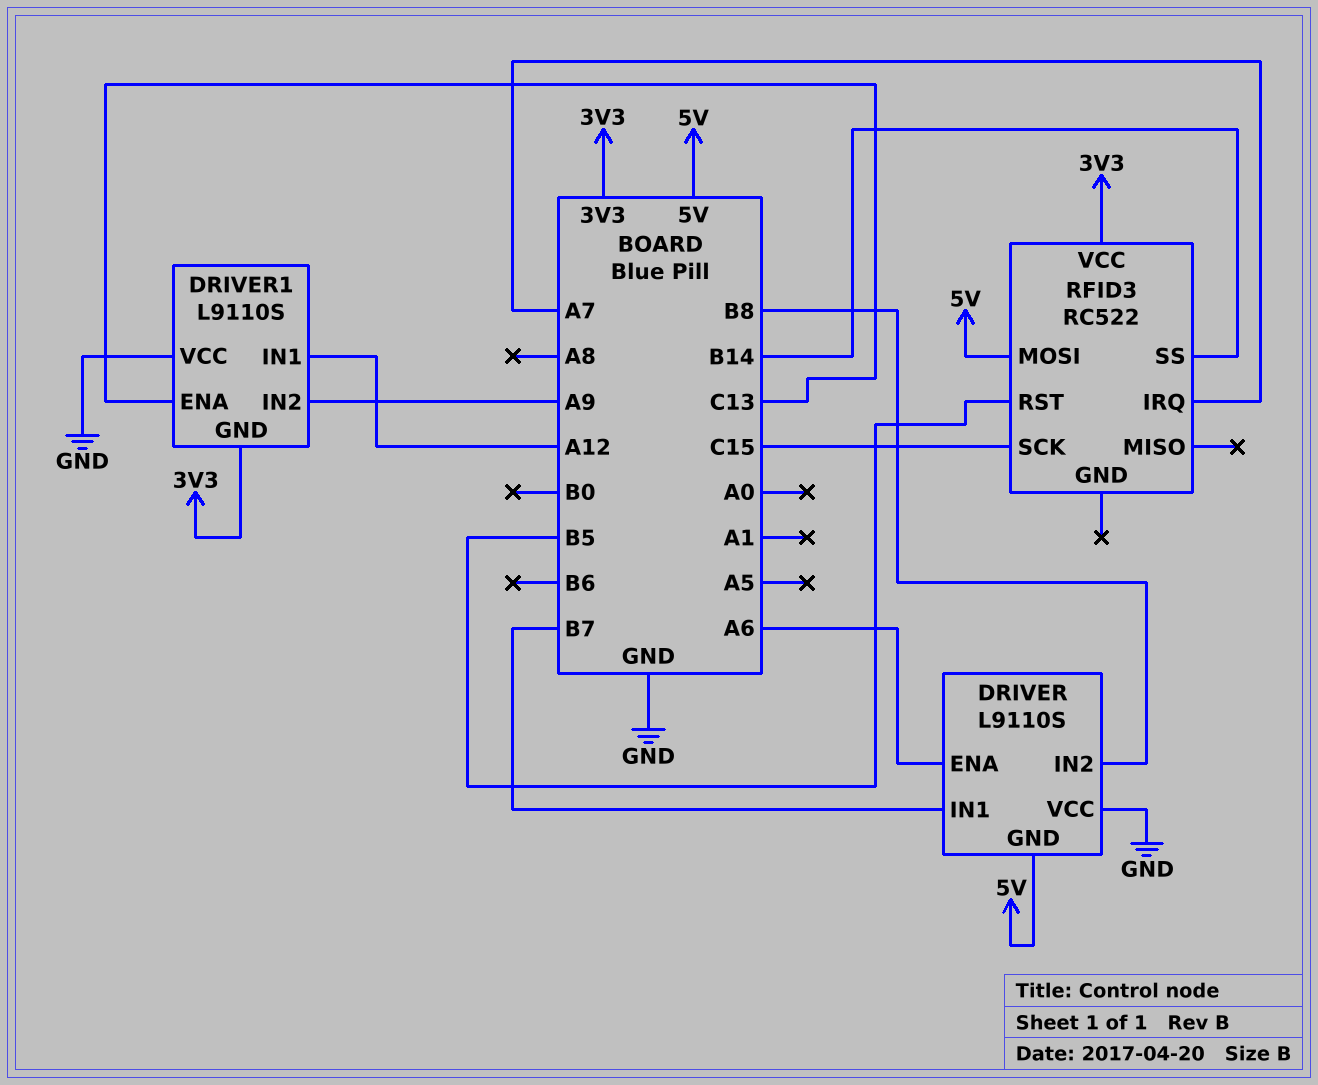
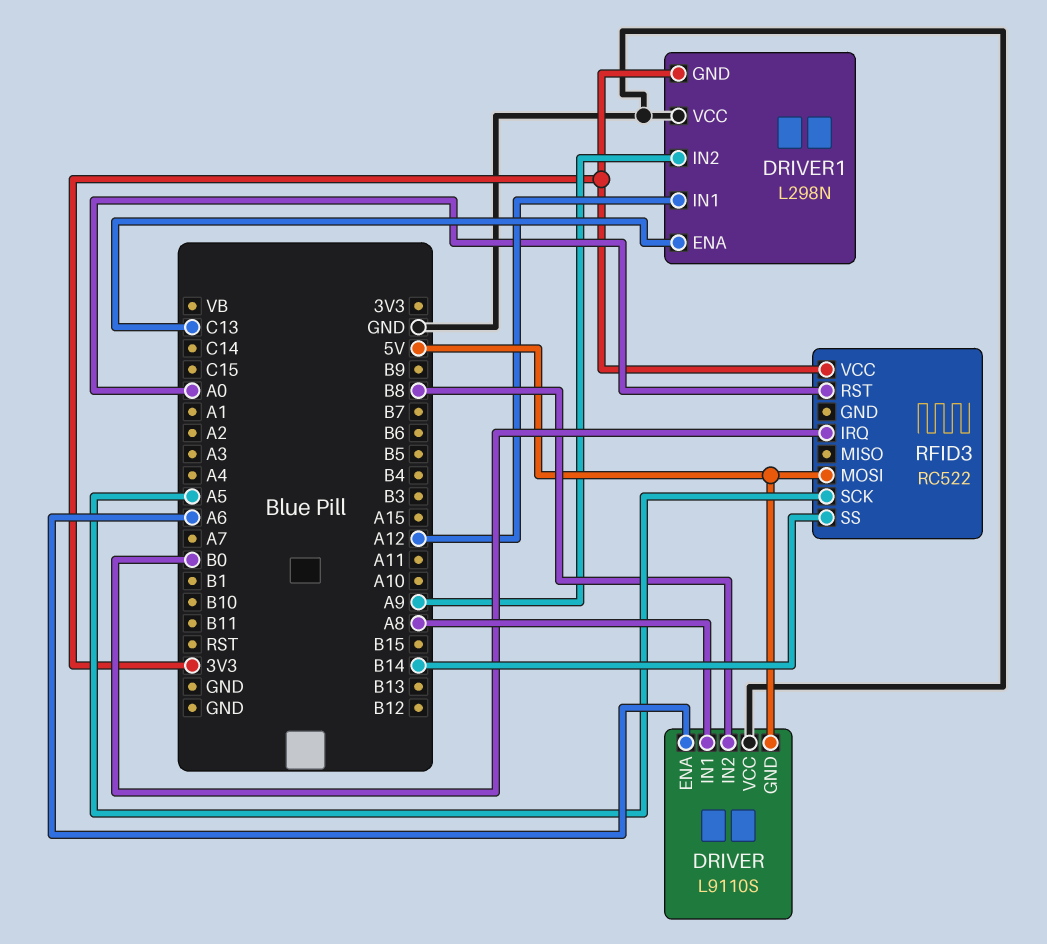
DRIVER pin IN1: B7 -> A8
DRIVER1: L9110S -> L298N
RFID3 pin IRQ: A7 -> B0
RFID3 pin RST: B5 -> A0
RFID3 pin SCK: C15 -> A5

